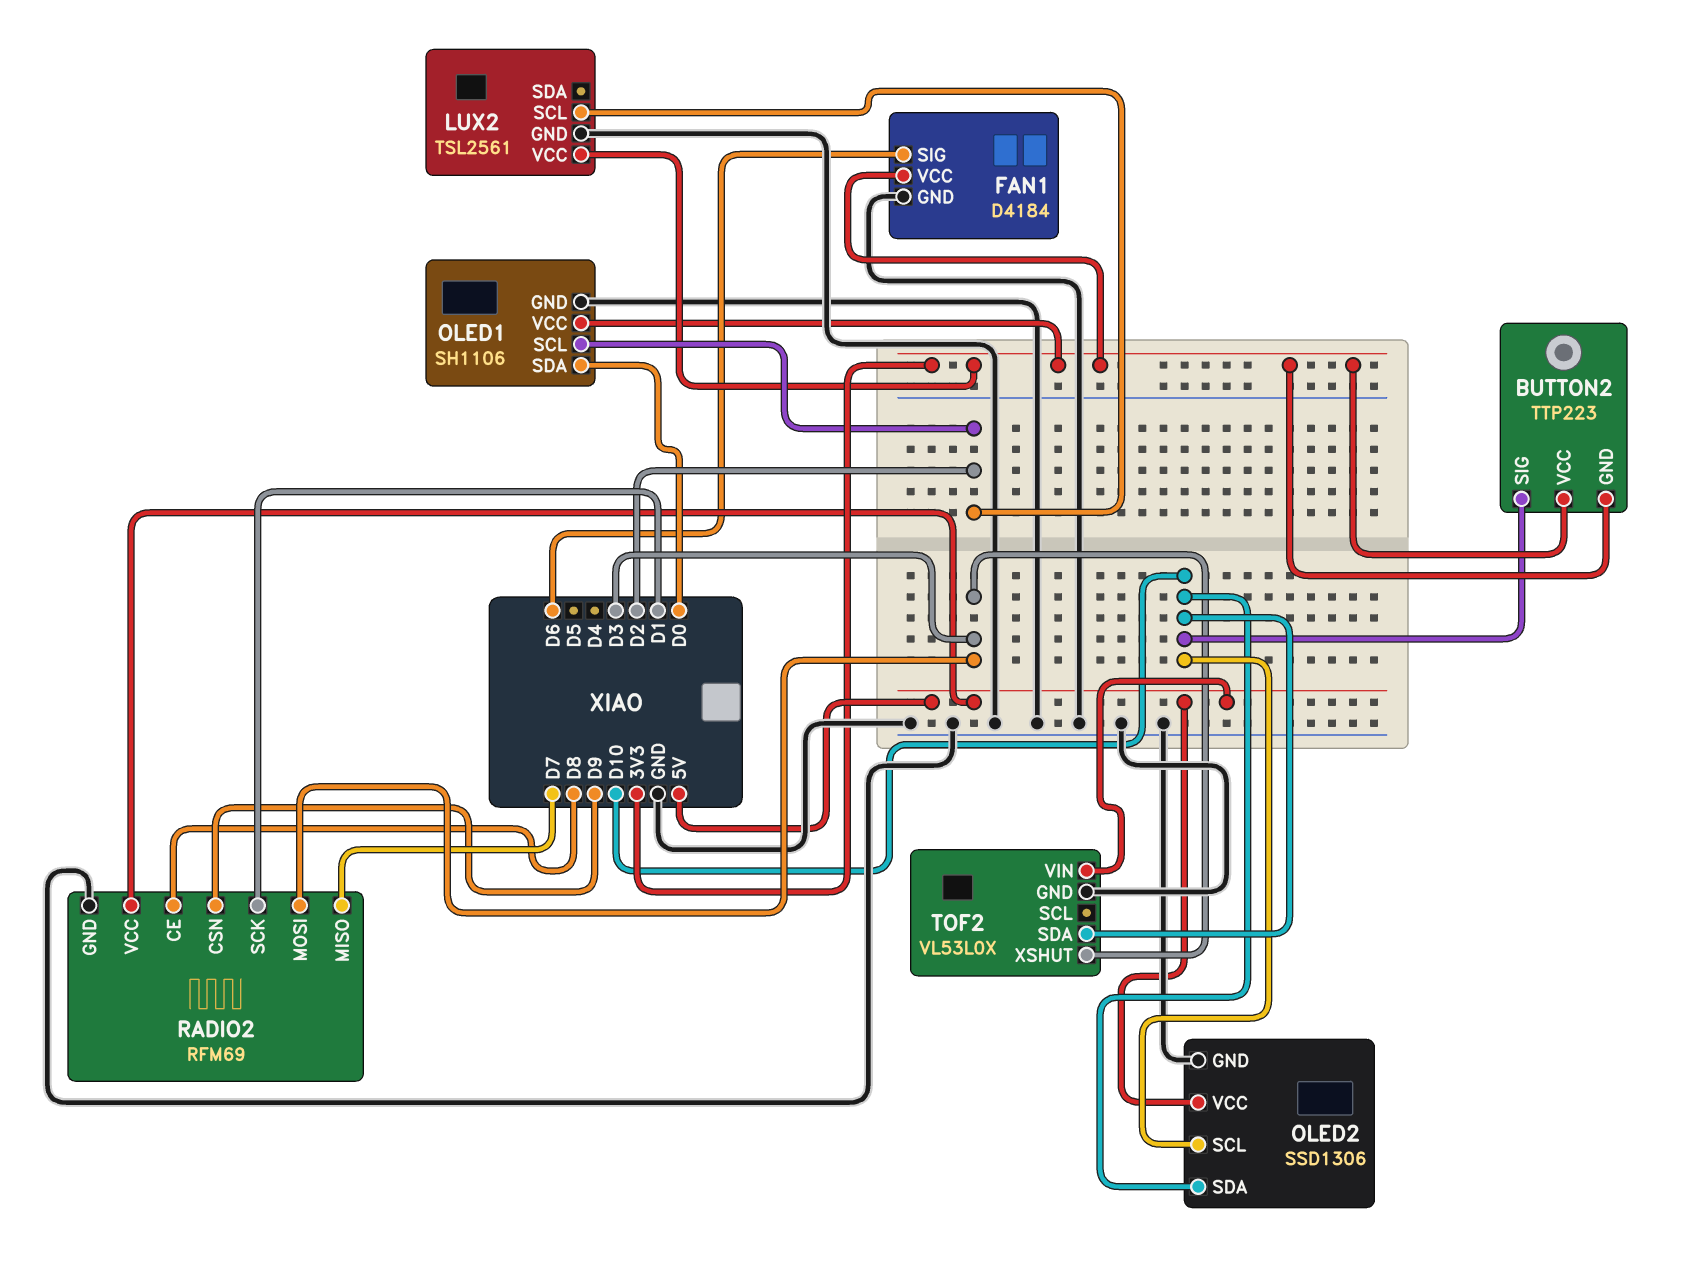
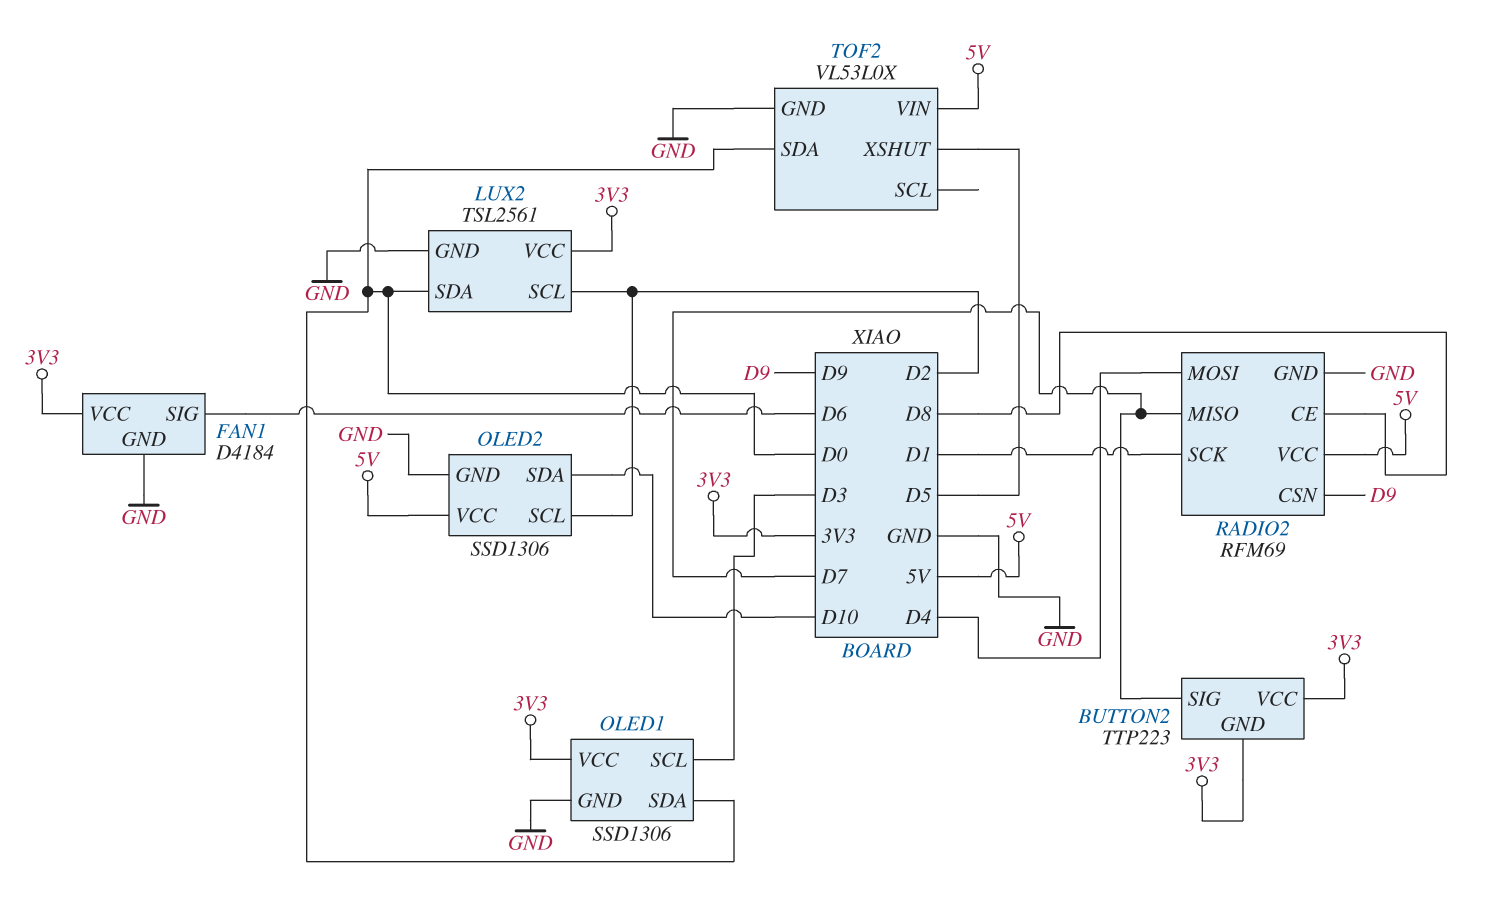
BUTTON2 pin SIG: D10 -> D7
LUX2 pin SDA: none -> D0
OLED1: SH1106 -> SSD1306
OLED1 pin SCL: D2 -> D3
OLED2 pin SCL: D10 -> D2
RADIO2 pin MOSI: D3 -> D4
TOF2 pin SDA: D10 -> D0
TOF2 pin XSHUT: D3 -> D5

